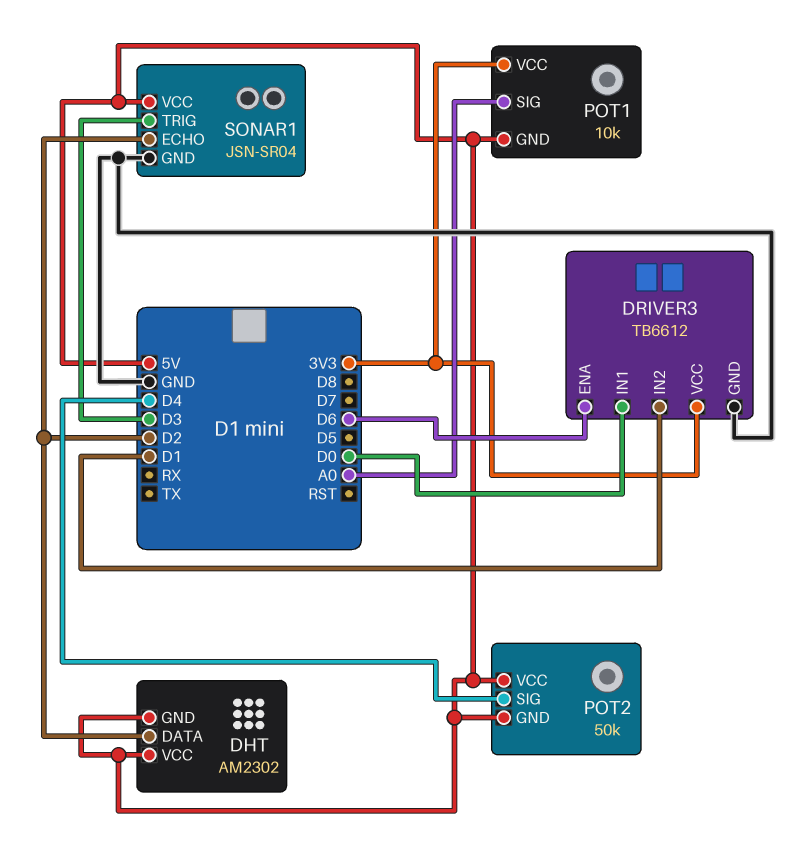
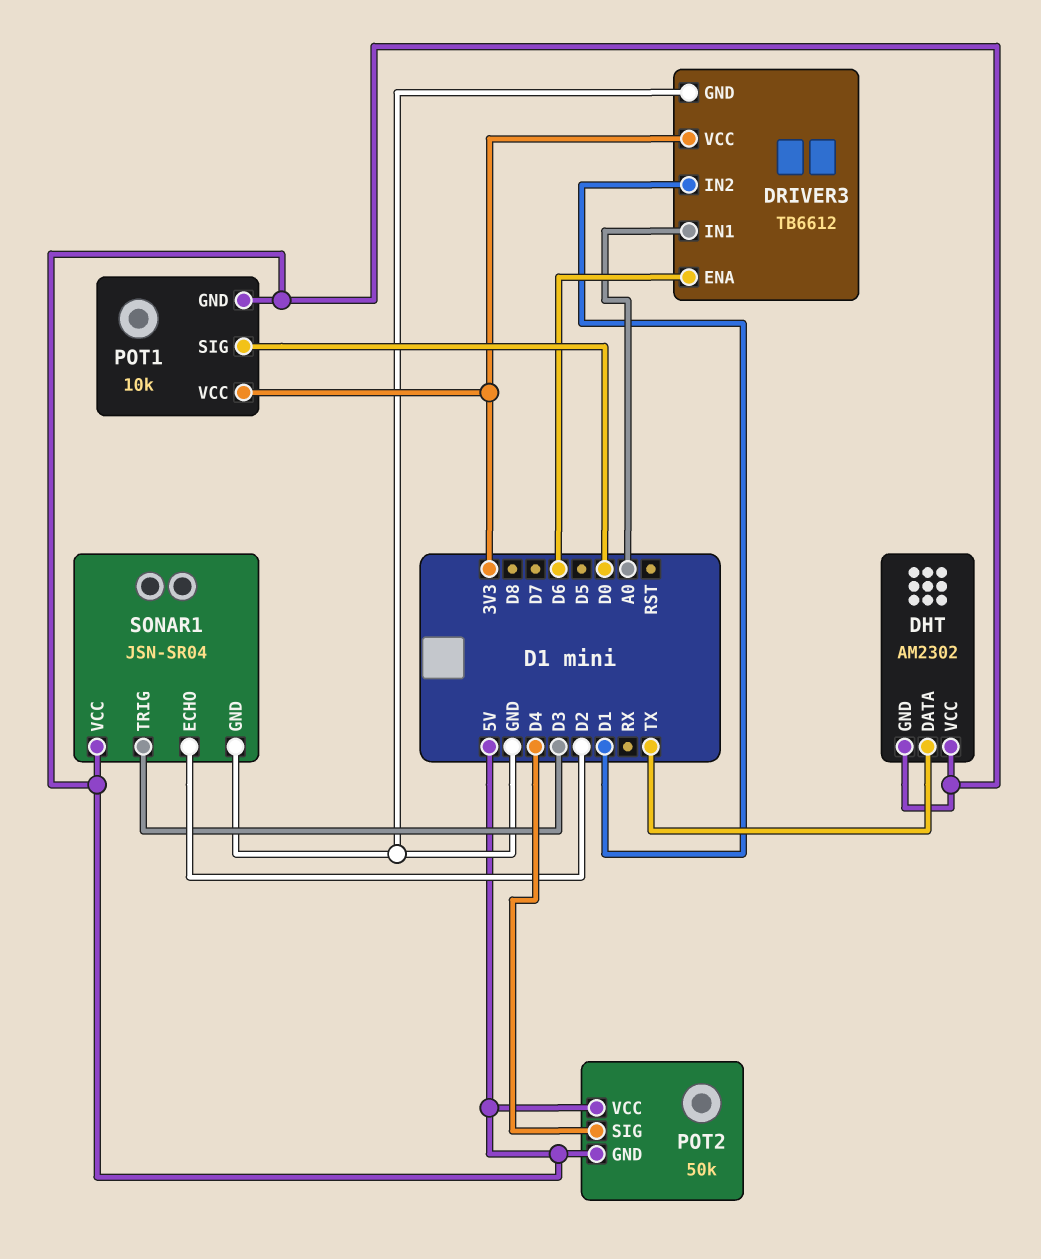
DHT pin DATA: D2 -> TX
DRIVER3 pin IN1: D0 -> A0
POT1 pin SIG: A0 -> D0

